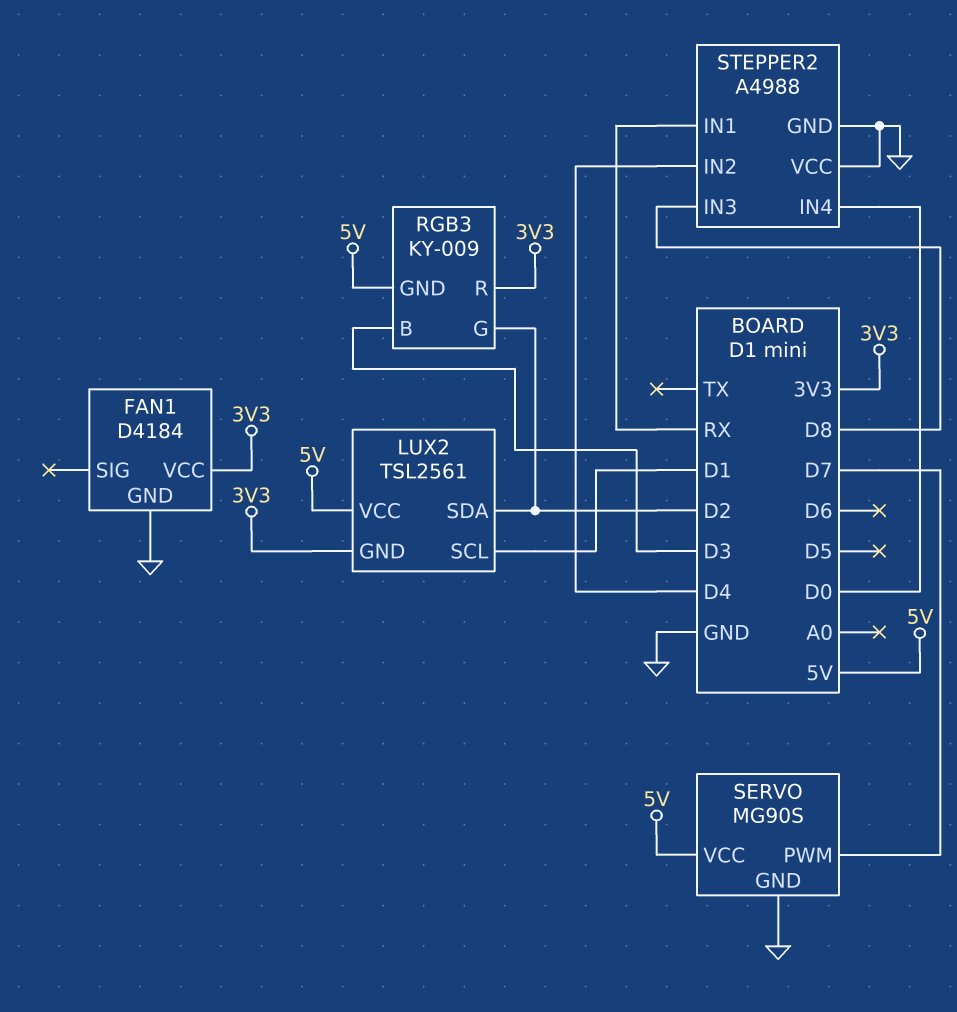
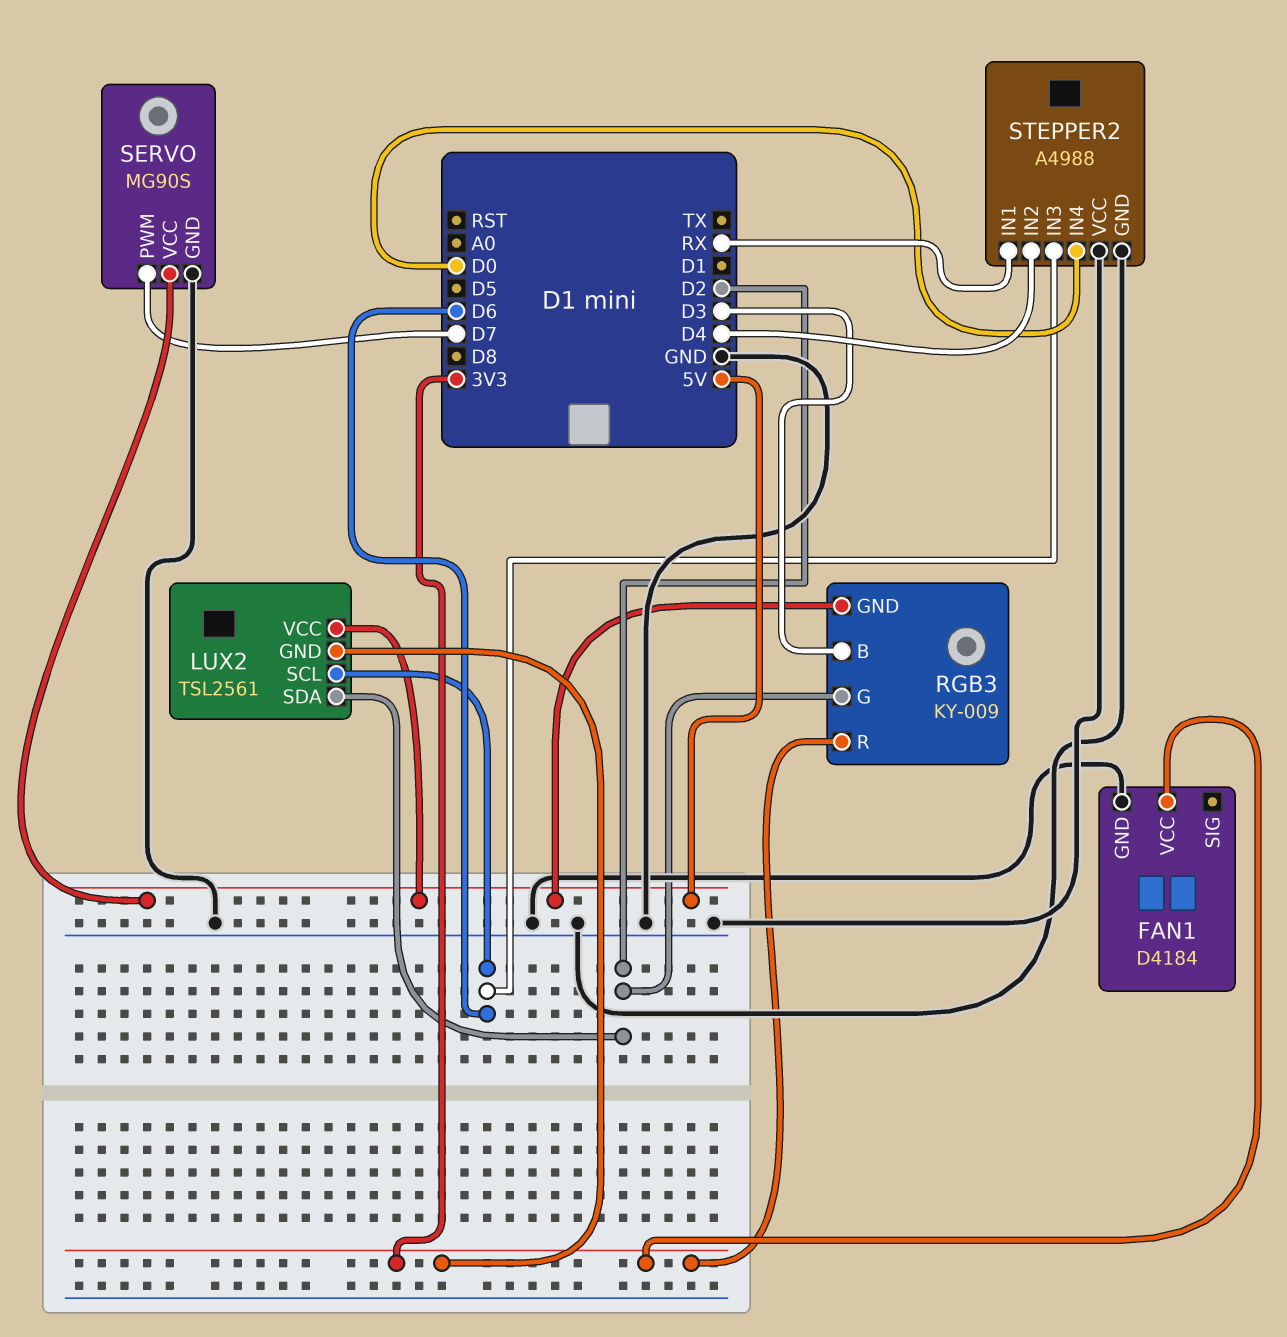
LUX2 pin SCL: D1 -> D6
STEPPER2 pin IN3: D8 -> D6

